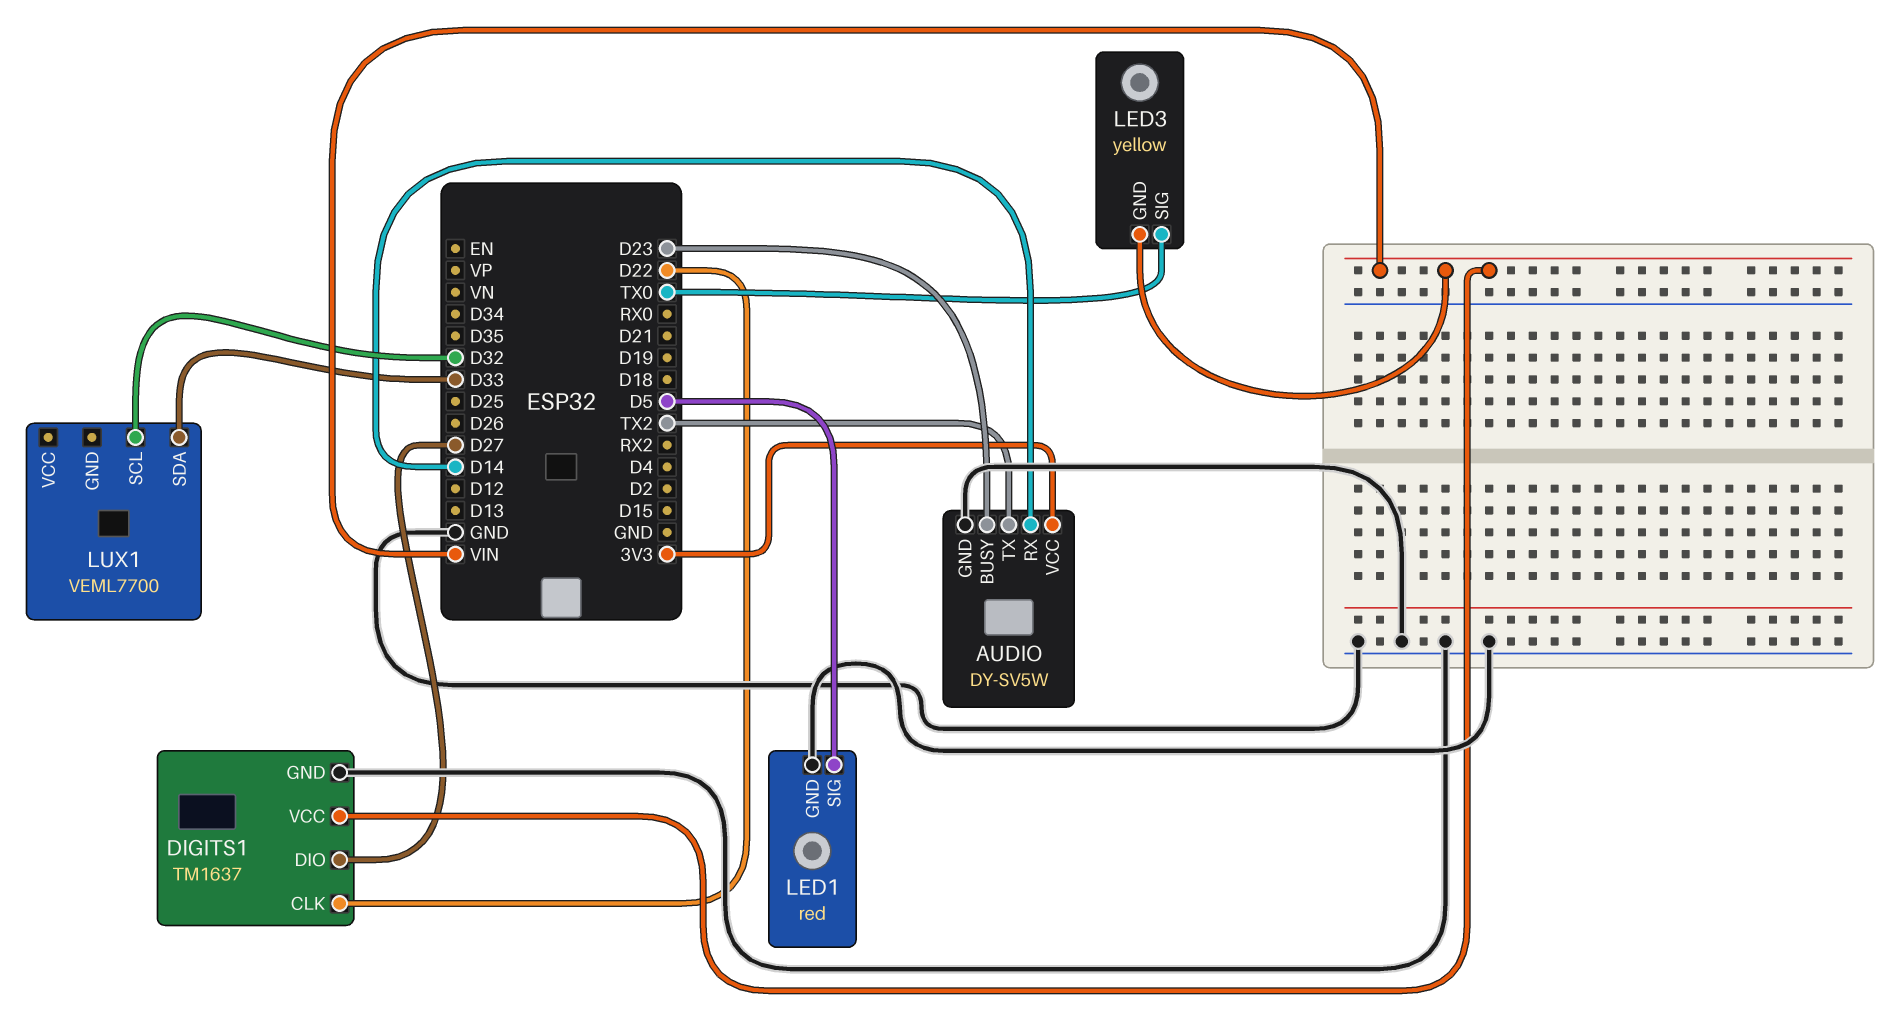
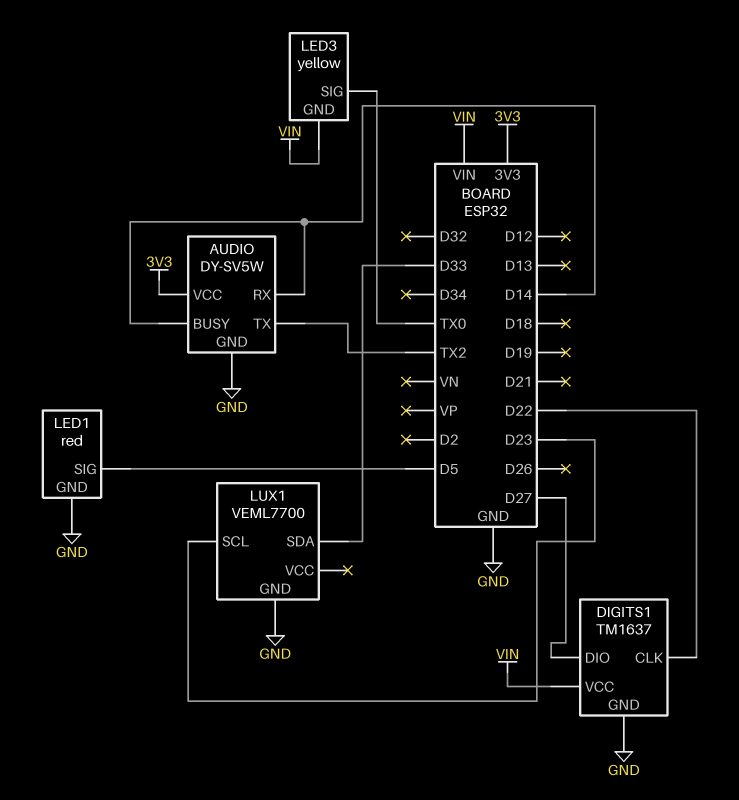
AUDIO pin BUSY: D23 -> D14
LUX1 pin GND: none -> GND
LUX1 pin SCL: D32 -> D23

